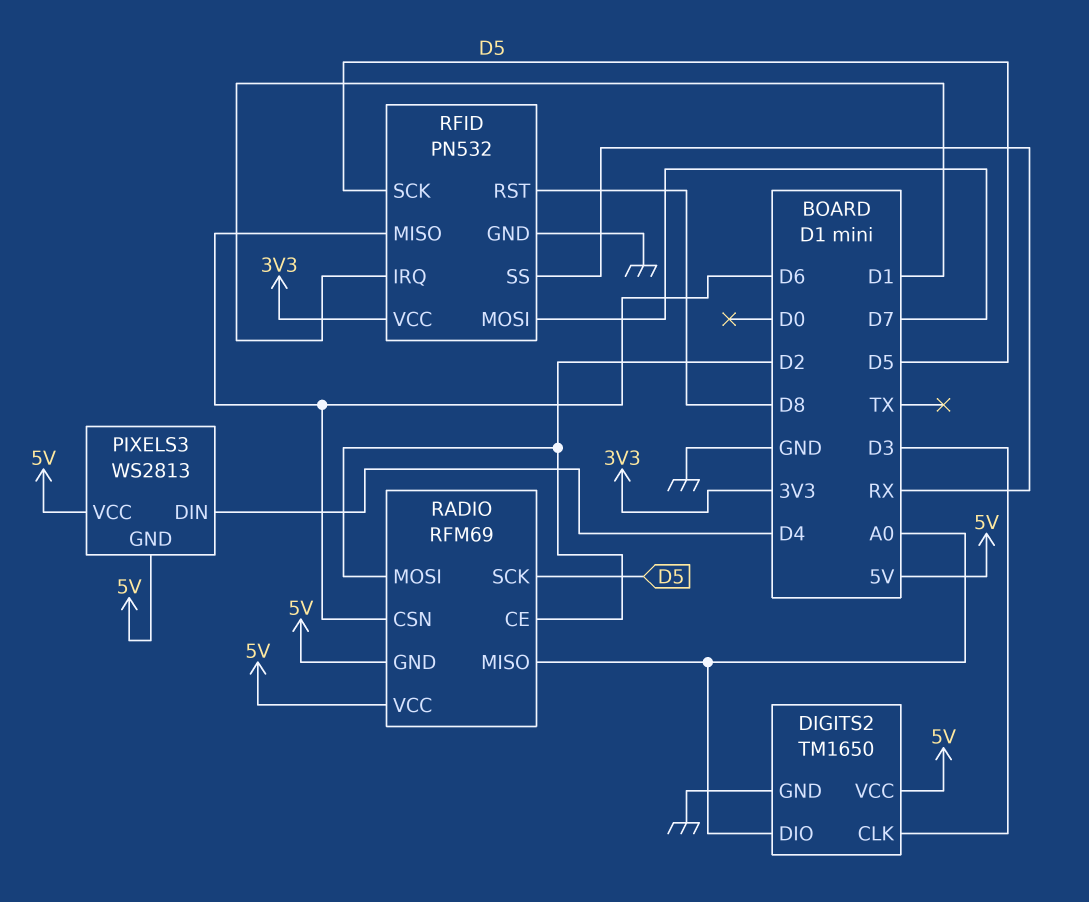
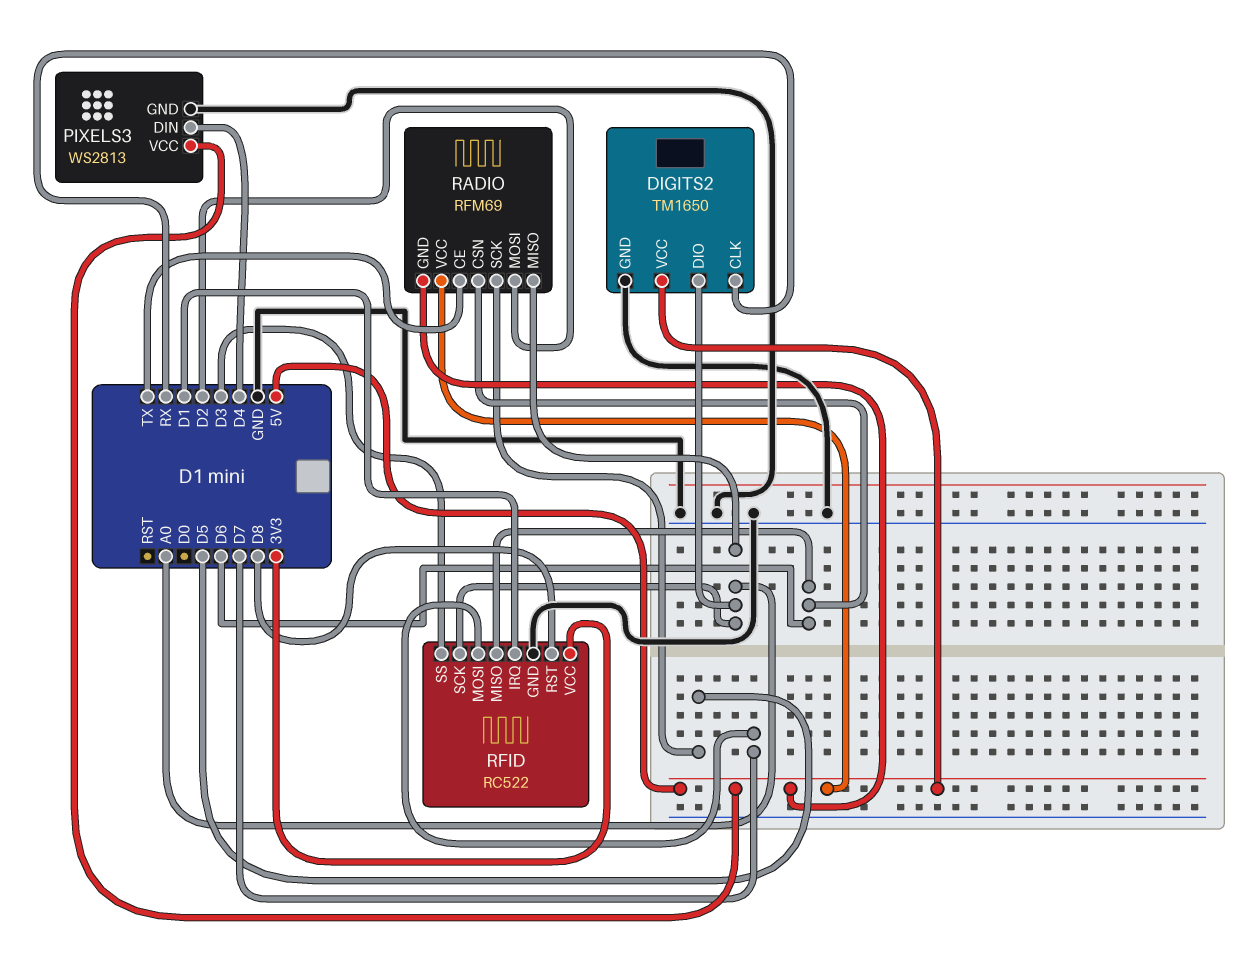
DIGITS2 pin CLK: D3 -> RX
PIXELS3 pin GND: 5V -> GND
RADIO pin CE: D2 -> TX
RFID: PN532 -> RC522
RFID pin SCK: D5 -> A0
RFID pin SS: RX -> D3

